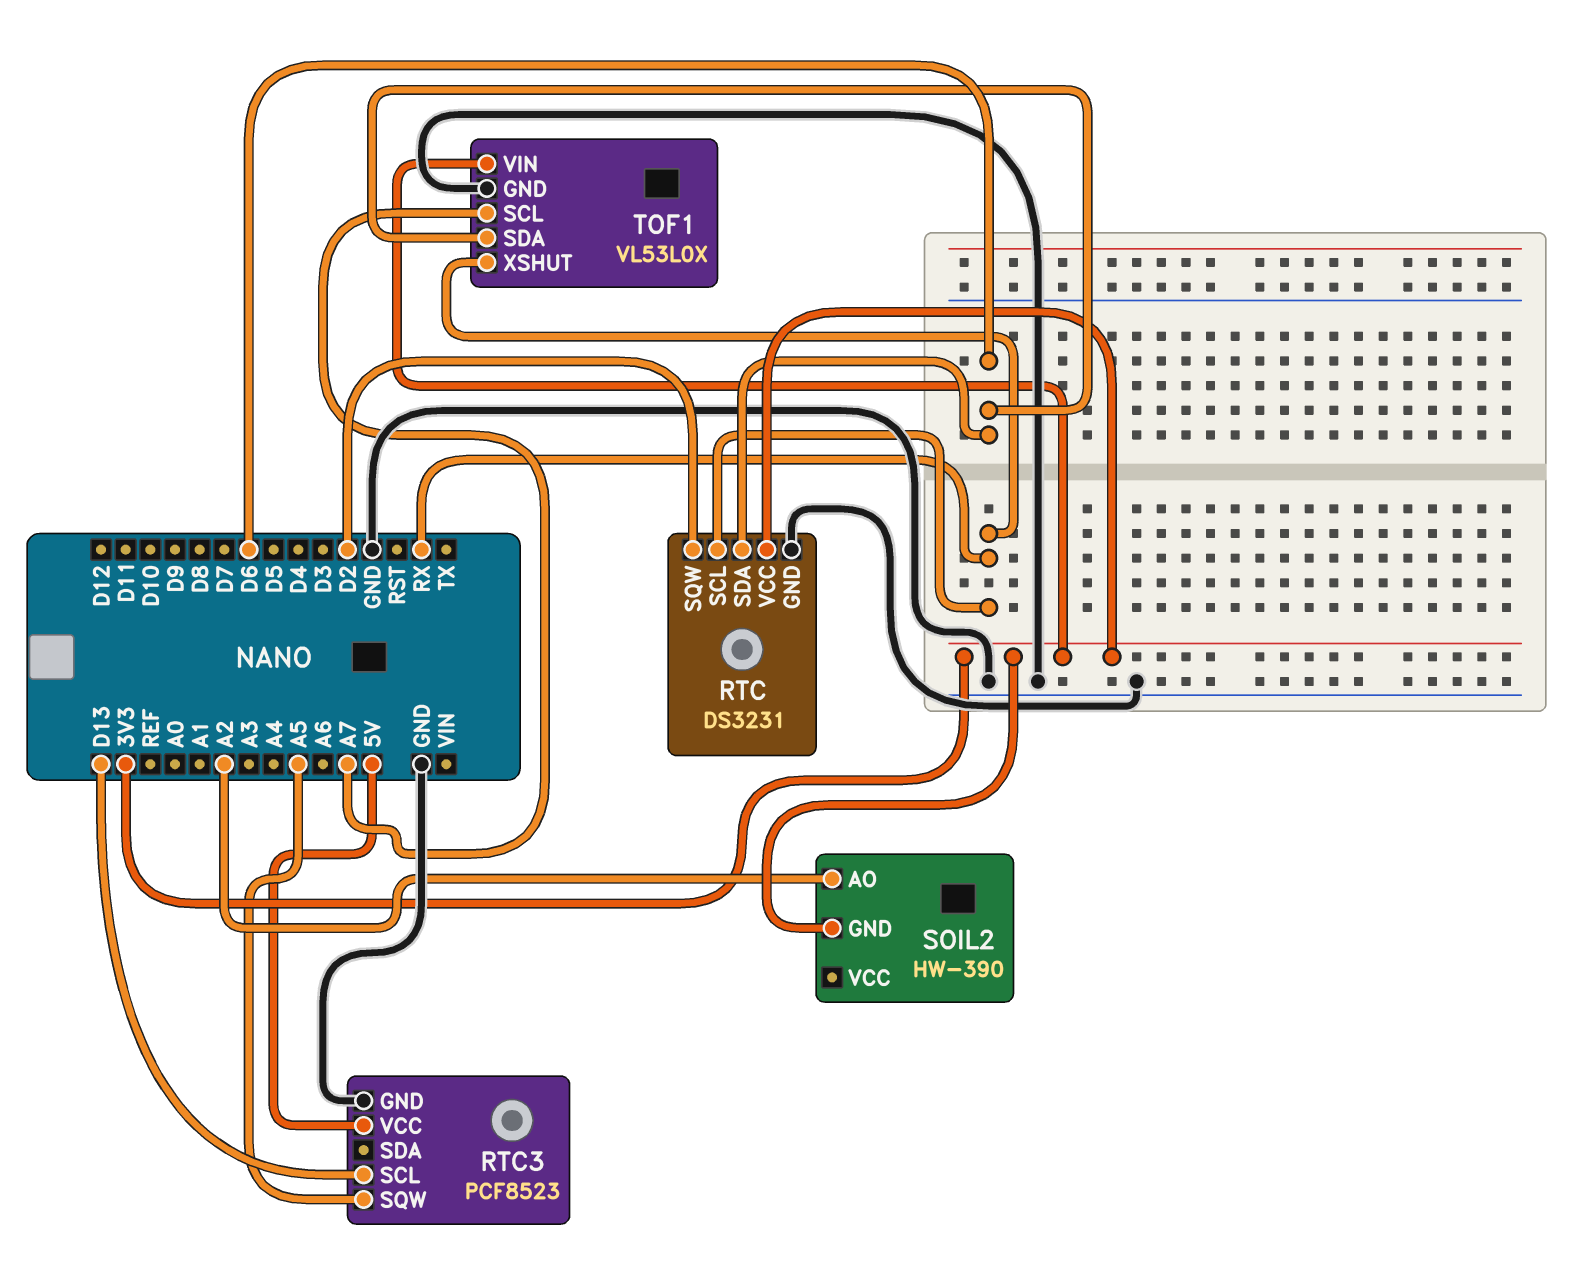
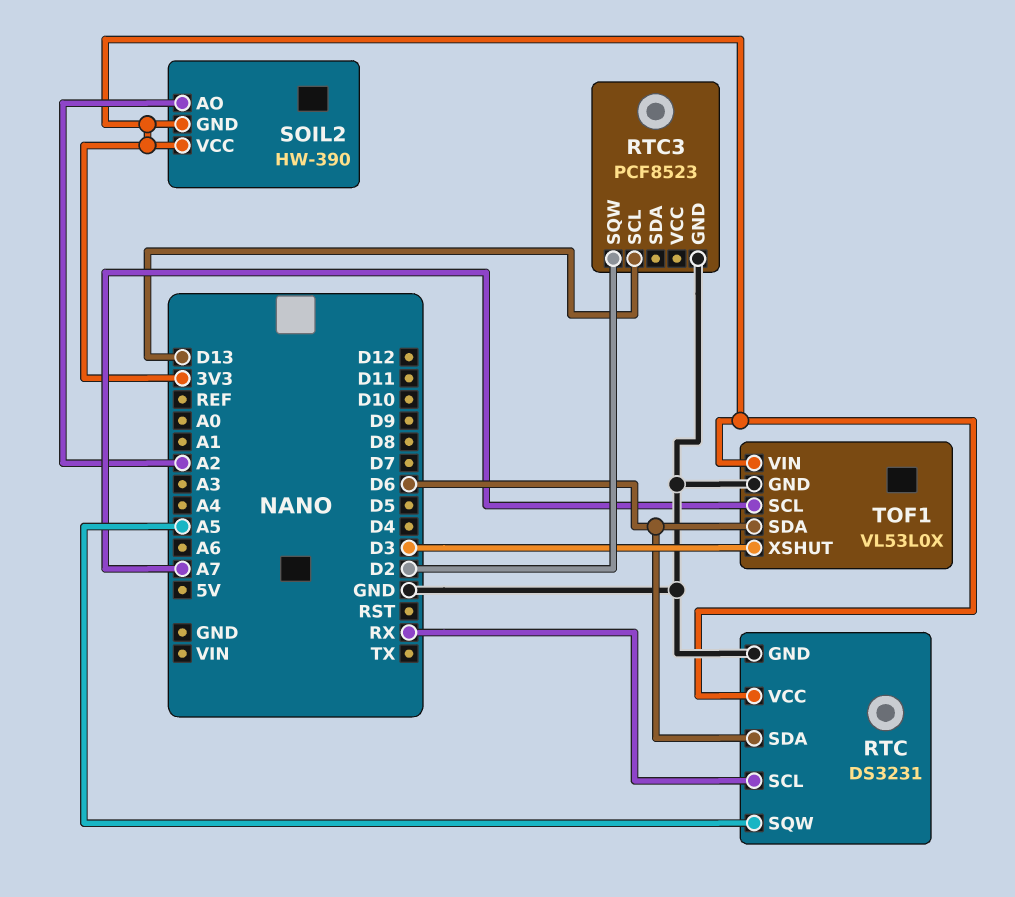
RTC pin SQW: D2 -> A5
RTC3 pin SQW: A5 -> D2
RTC3 pin VCC: 5V -> none
SOIL2 pin VCC: none -> 3V3
TOF1 pin XSHUT: RX -> D3

